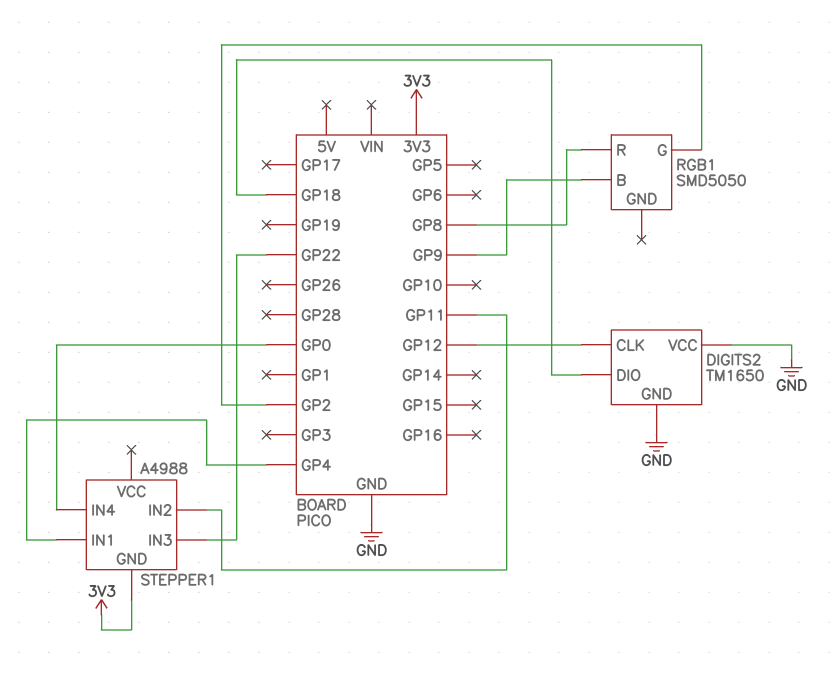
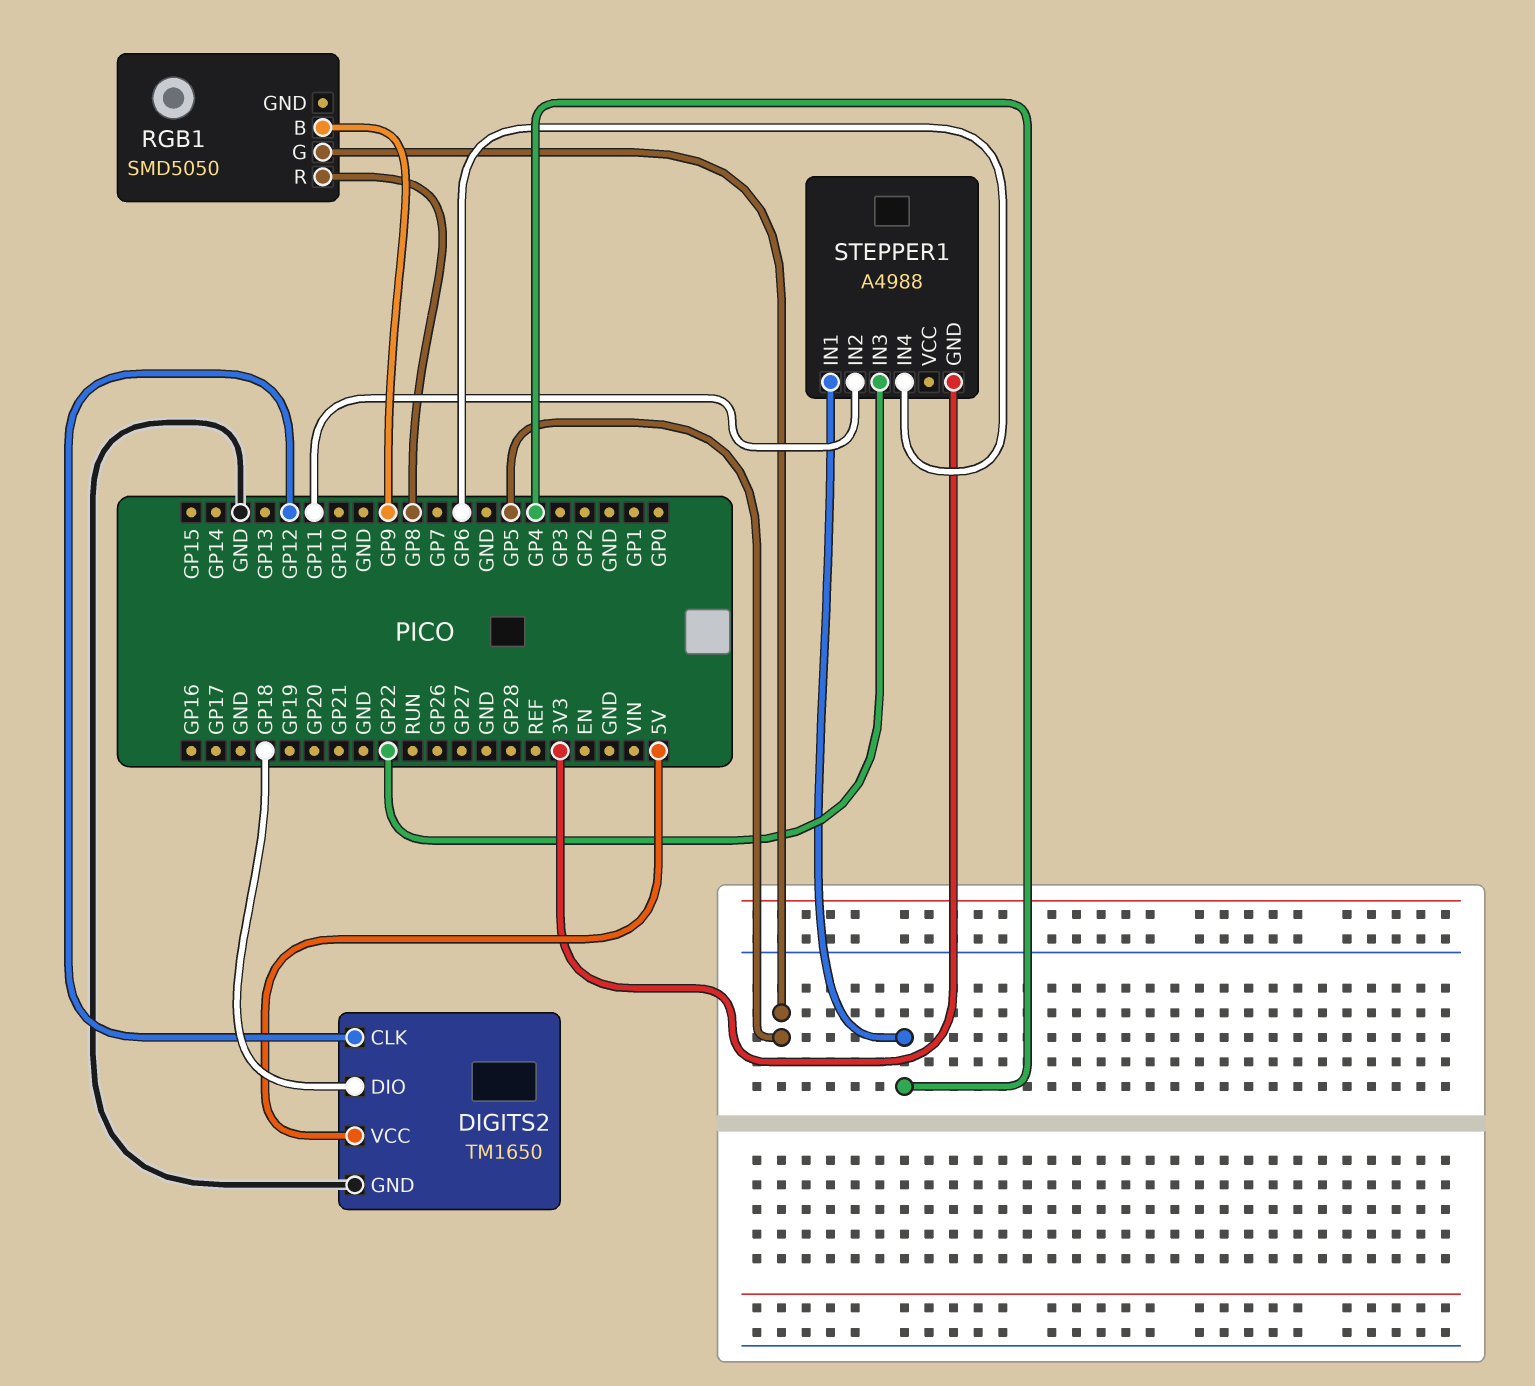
DIGITS2 pin VCC: GND -> 5V
RGB1 pin G: GP2 -> GP5
STEPPER1 pin IN4: GP0 -> GP6

